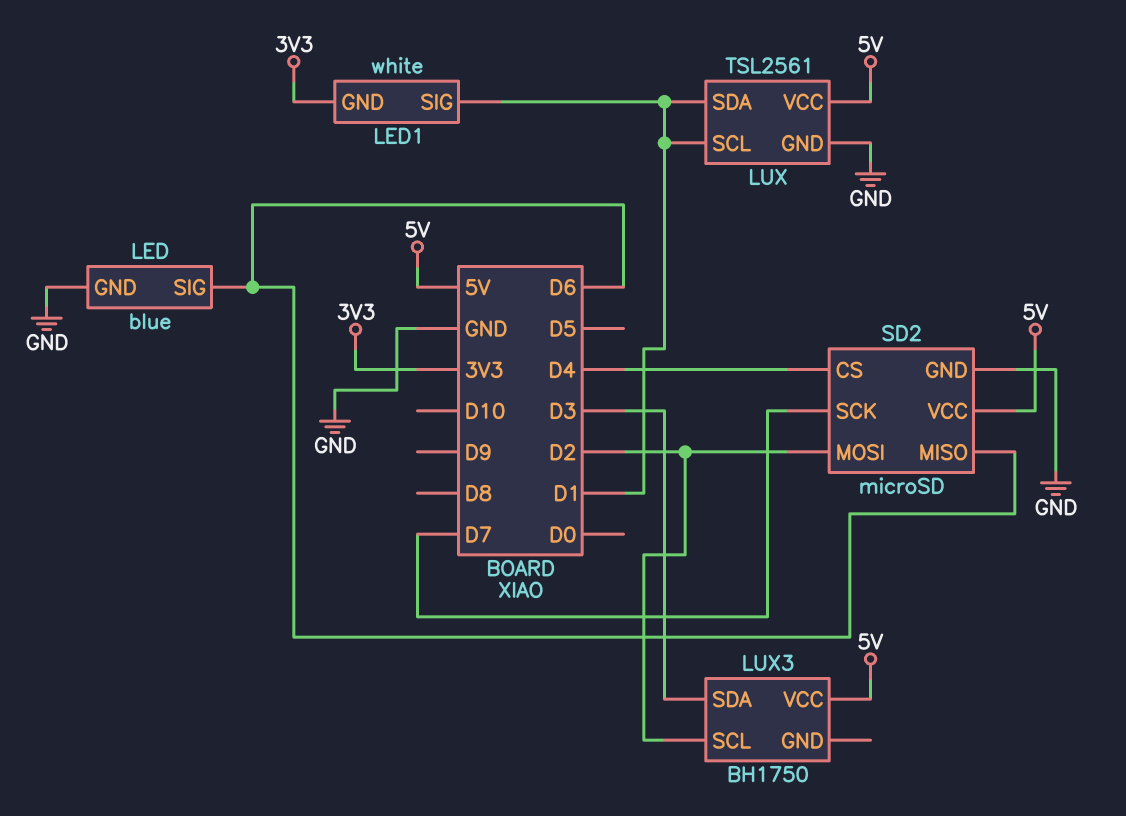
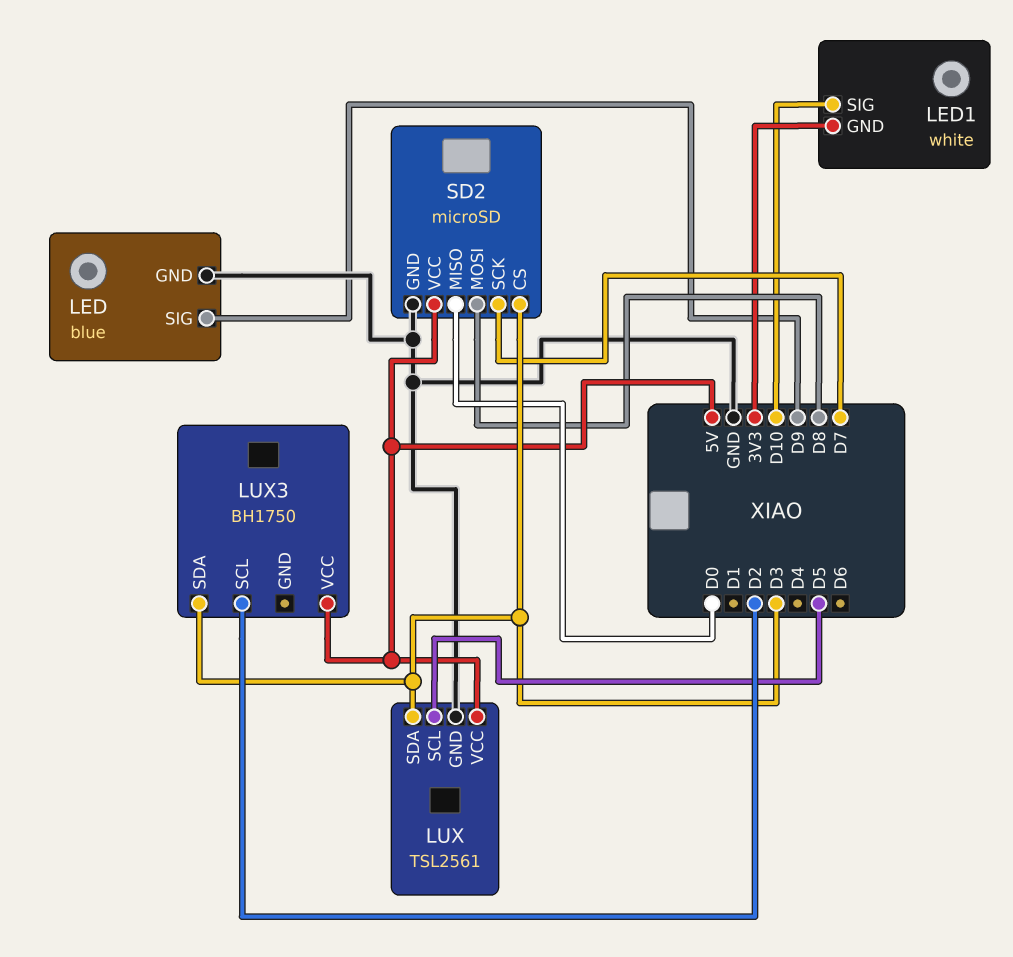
LED pin SIG: D6 -> D9
LED1 pin SIG: D1 -> D10
LUX pin SCL: D1 -> D5
LUX pin SDA: D1 -> D3
SD2 pin CS: D4 -> D3
SD2 pin MISO: D6 -> D0
SD2 pin MOSI: D2 -> D8

